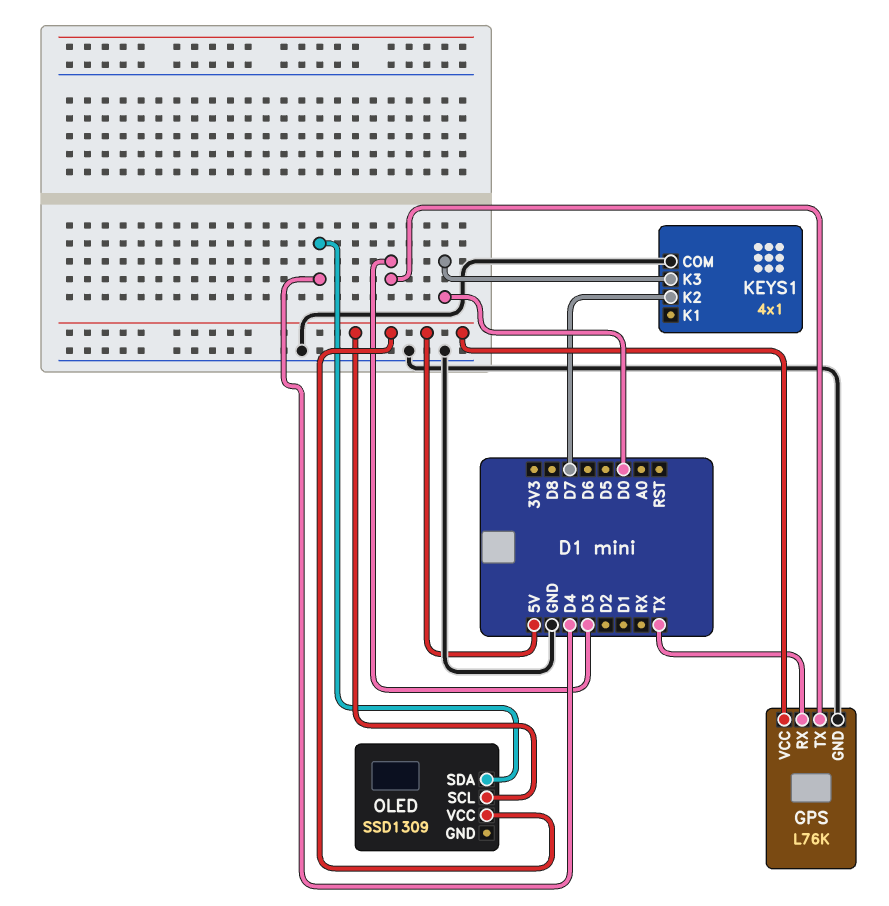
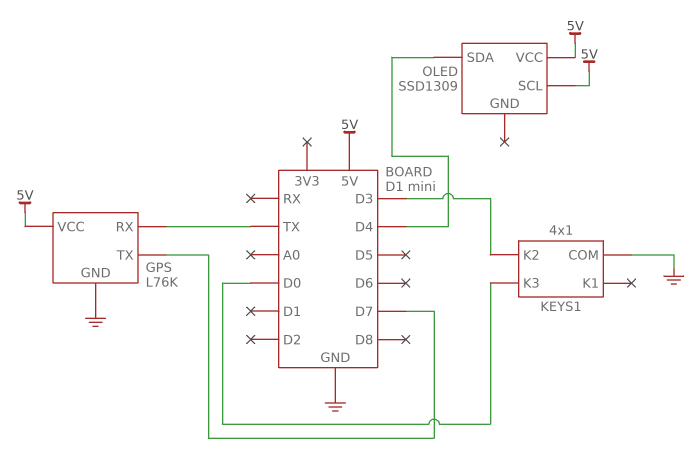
GPS pin TX: D3 -> D7
KEYS1 pin K2: D7 -> D3

